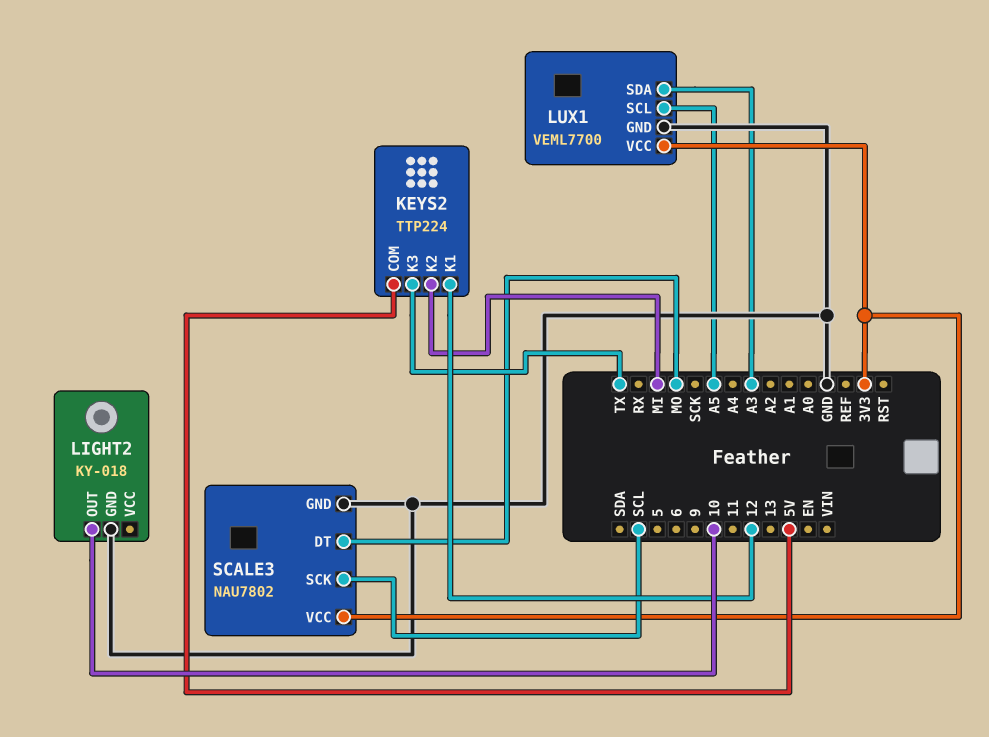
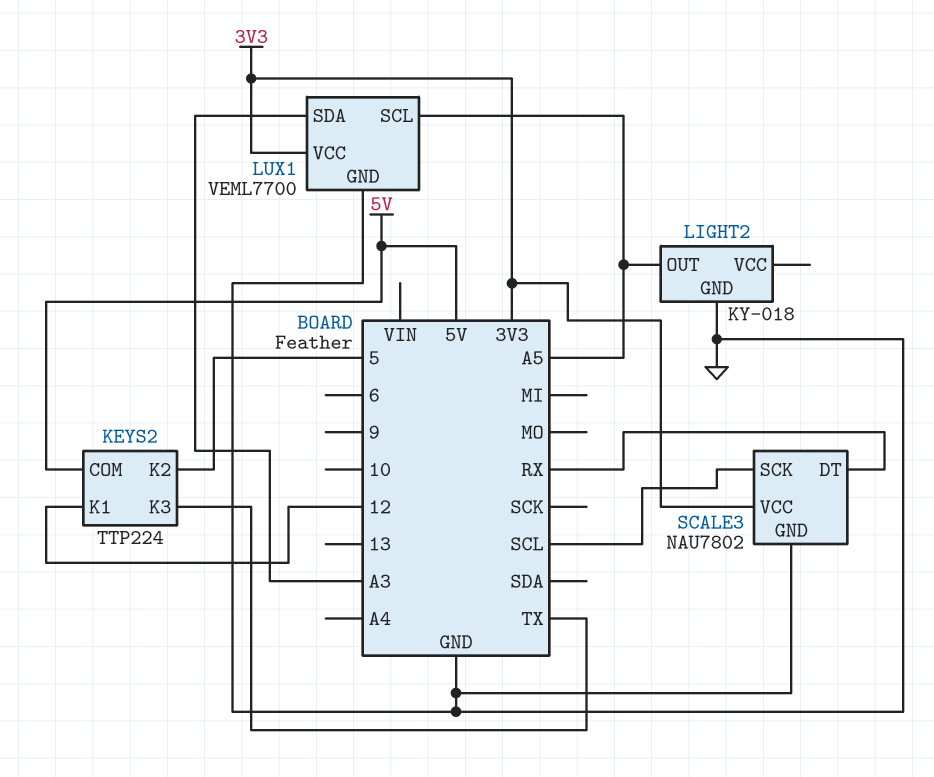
KEYS2 pin K2: MI -> 5
LIGHT2 pin OUT: 10 -> A5
SCALE3 pin DT: MO -> RX

